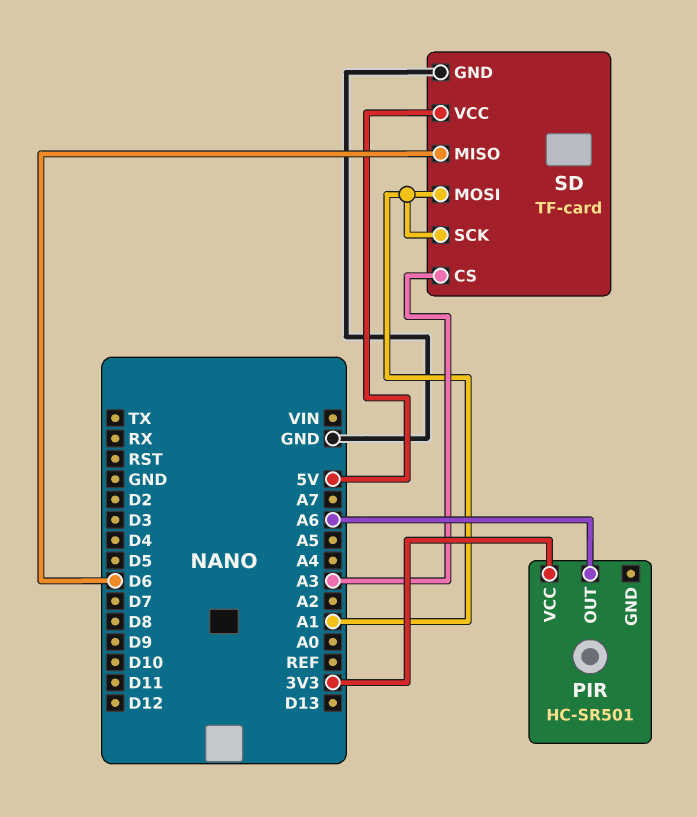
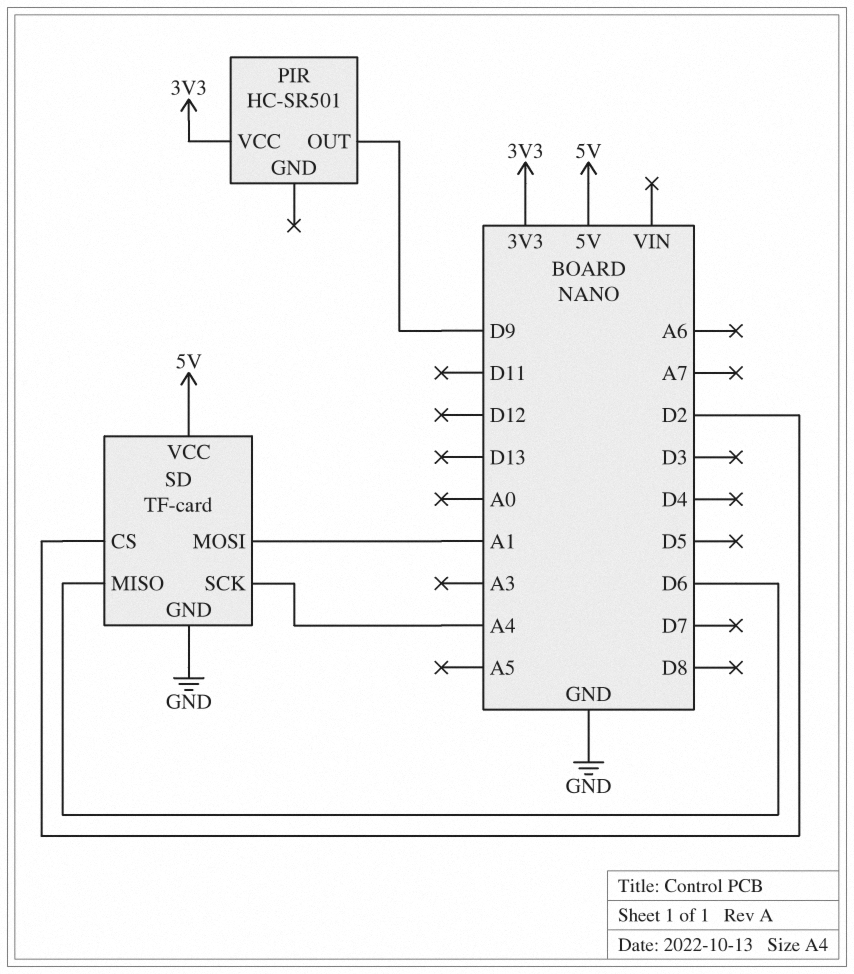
PIR pin OUT: A6 -> D9
SD pin CS: A3 -> D2
SD pin SCK: A1 -> A4

